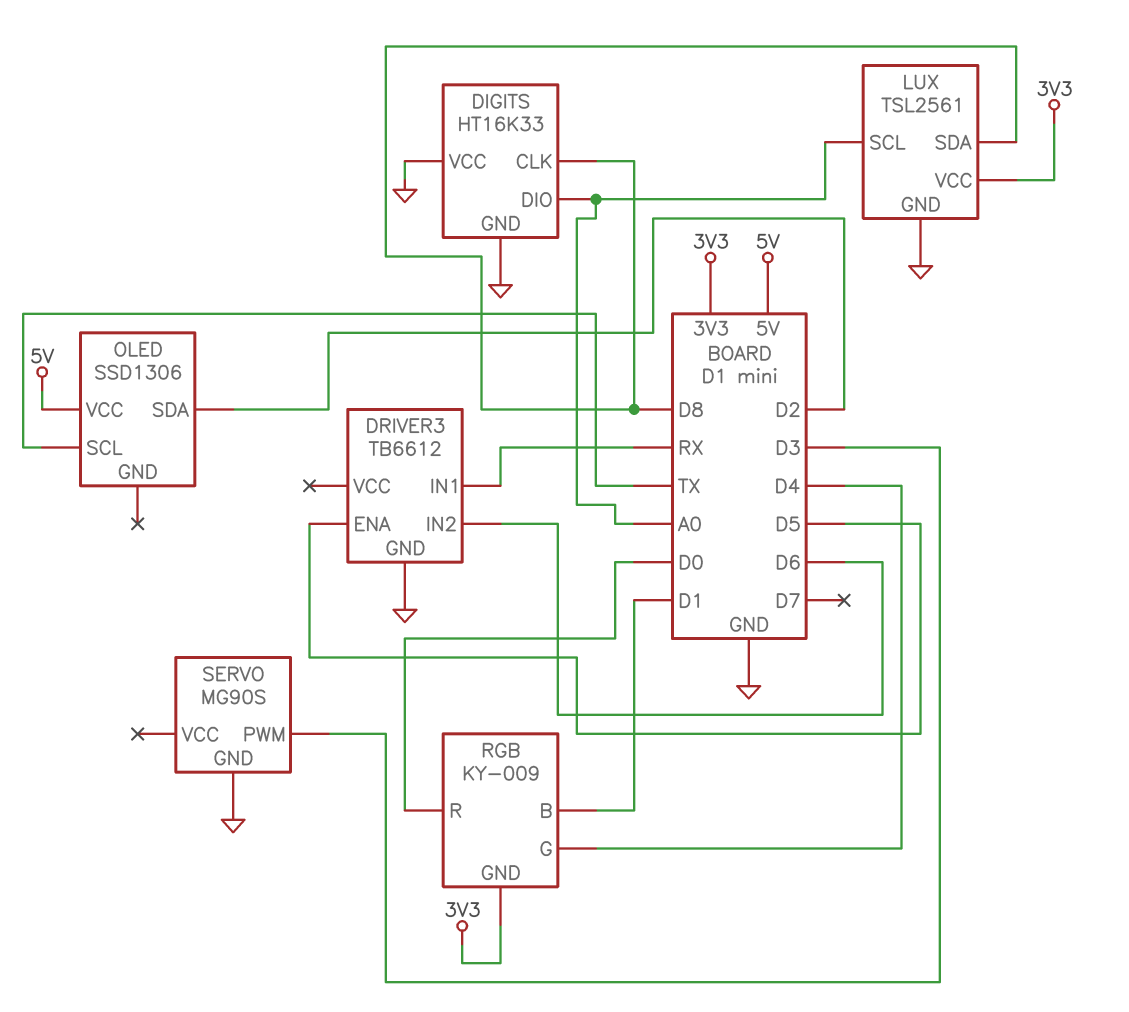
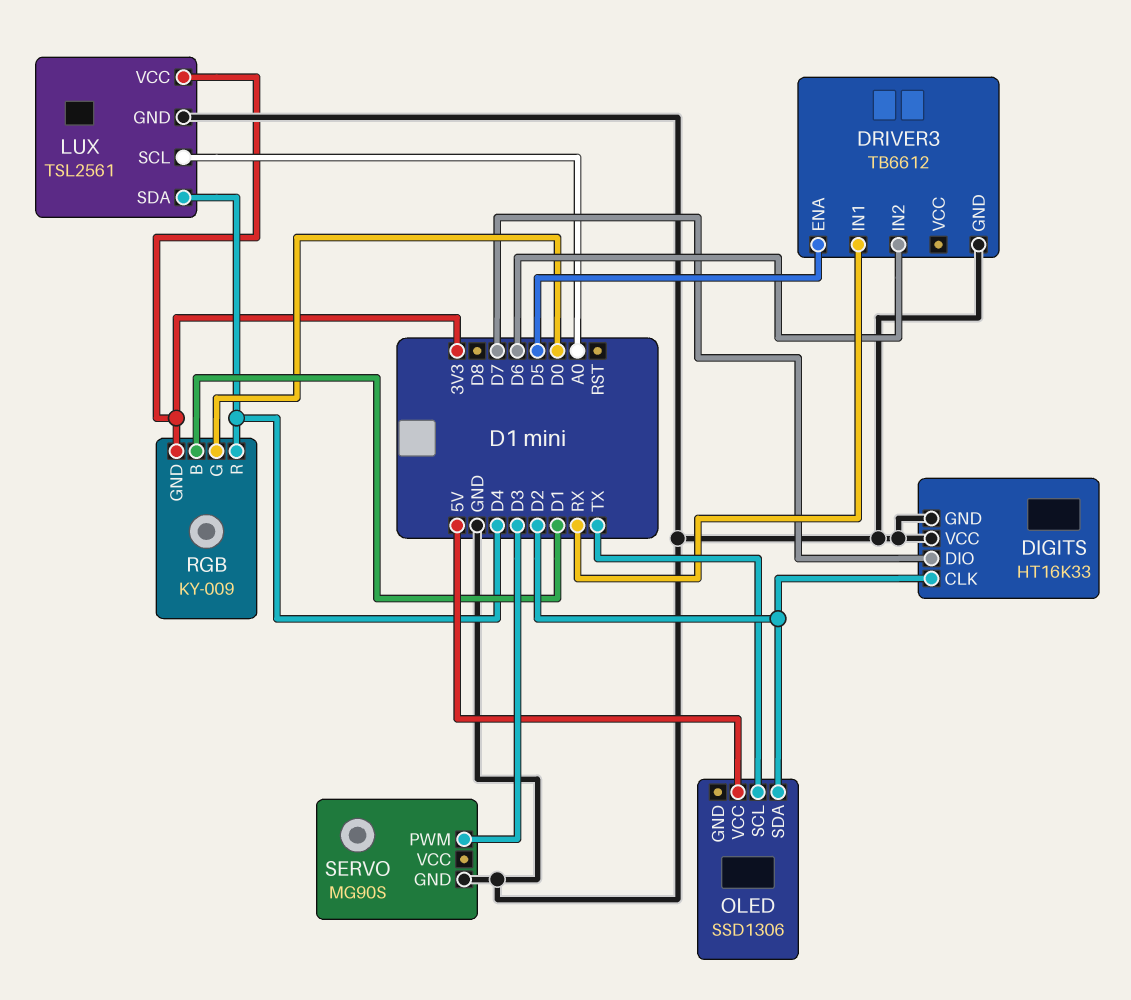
DIGITS pin CLK: D8 -> D2
DIGITS pin DIO: A0 -> D7
LUX pin SDA: D8 -> D4
RGB pin G: D4 -> D0
RGB pin R: D0 -> D4

